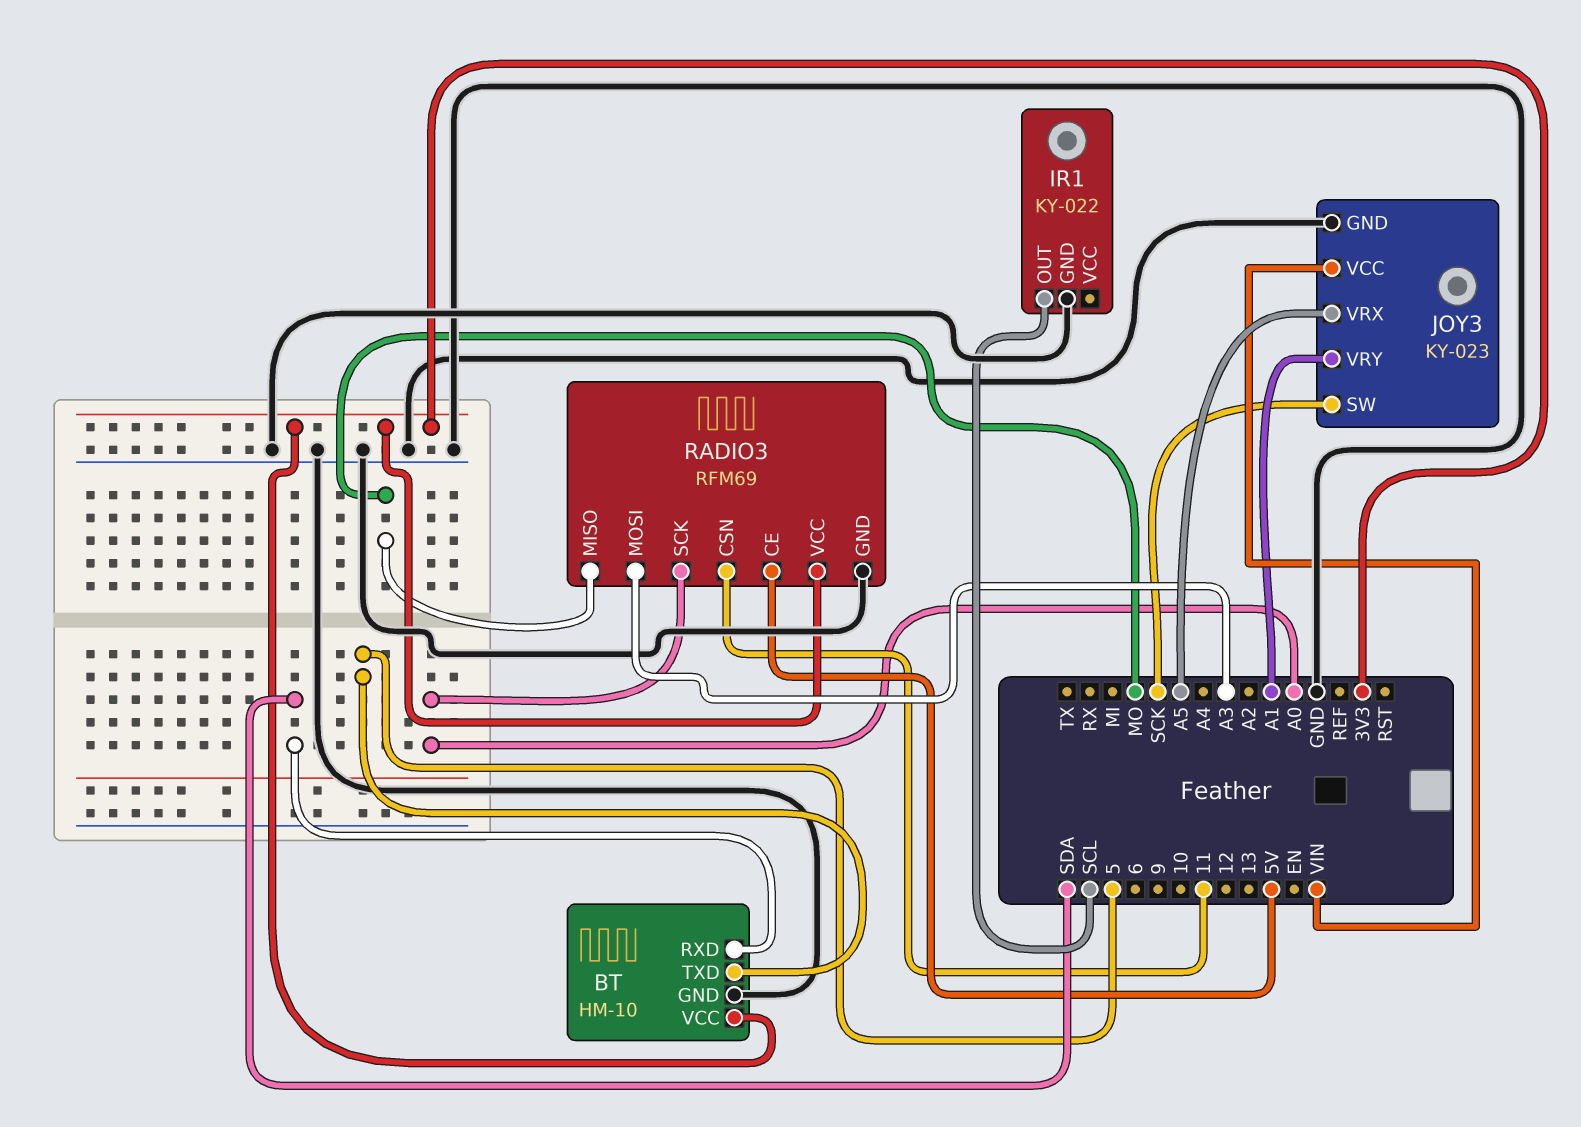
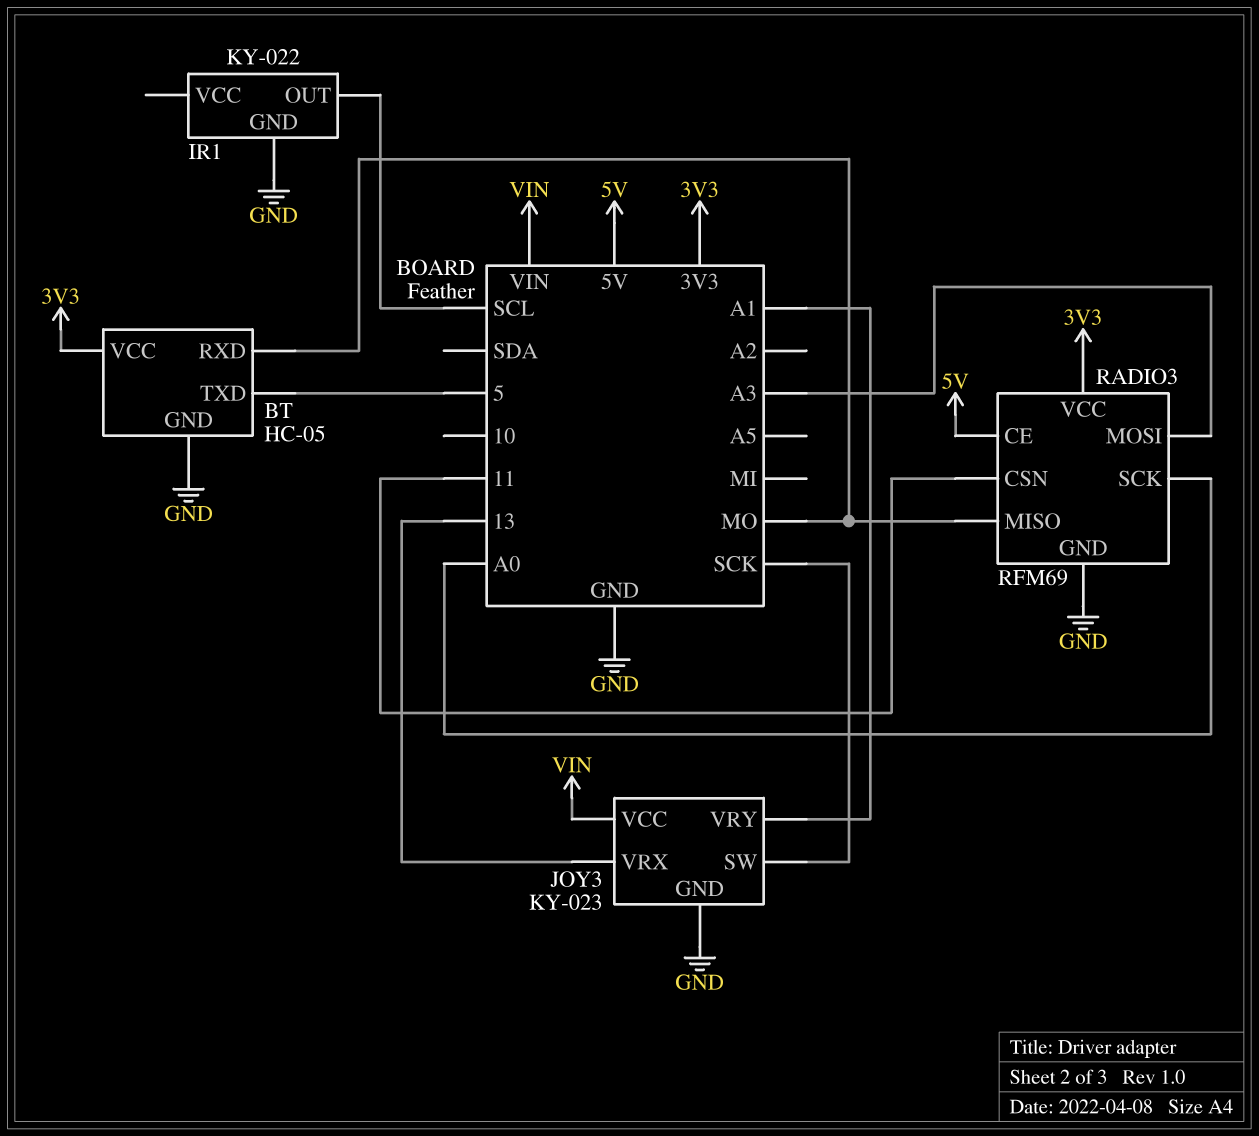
BT: HM-10 -> HC-05
BT pin RXD: SDA -> MO
JOY3 pin VRX: A5 -> 13

